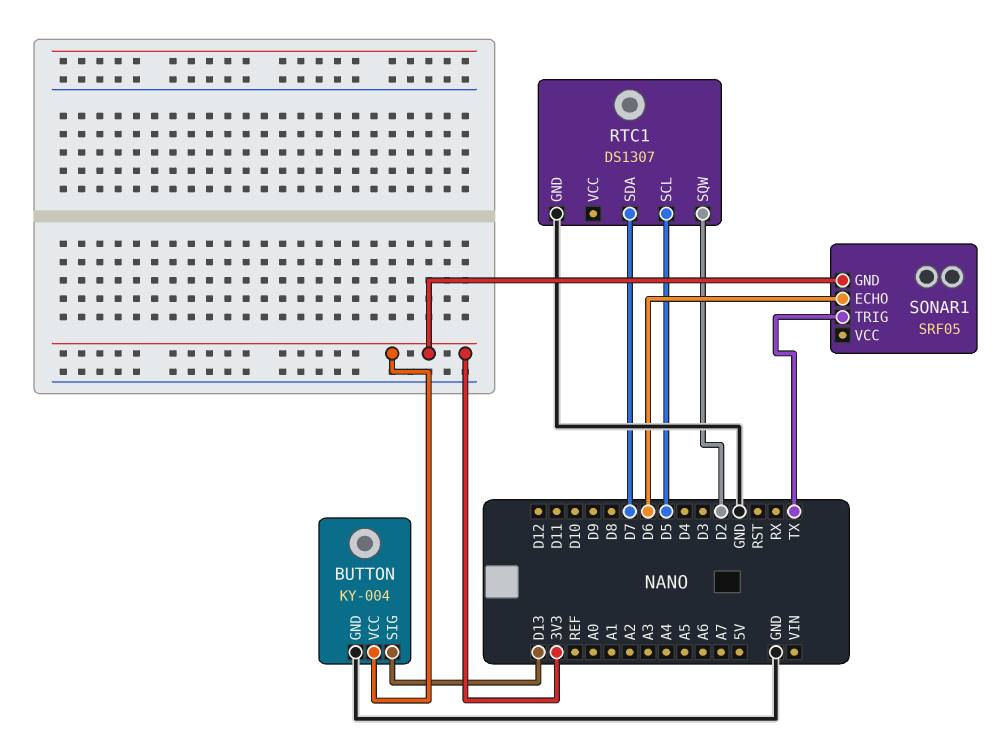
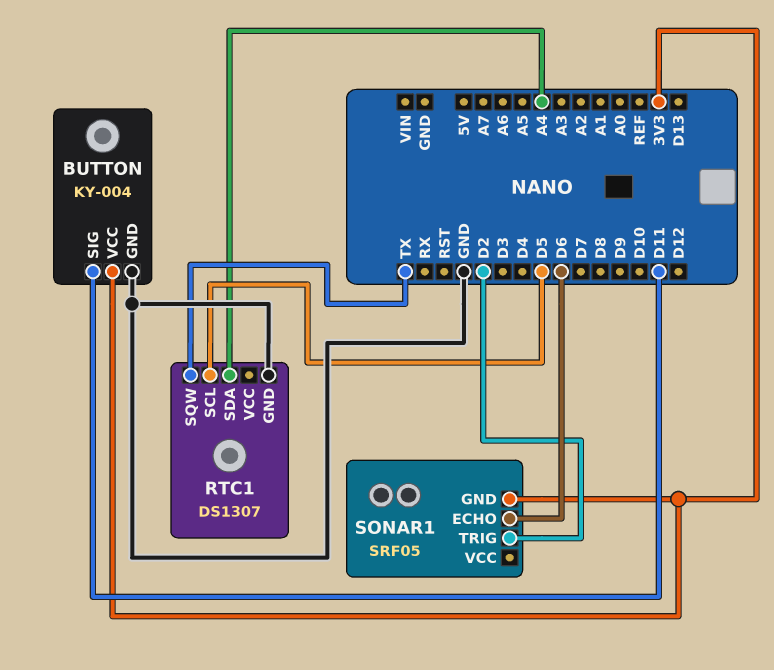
BUTTON pin SIG: D13 -> D11
RTC1 pin SDA: D7 -> A4
RTC1 pin SQW: D2 -> TX
SONAR1 pin TRIG: TX -> D2

